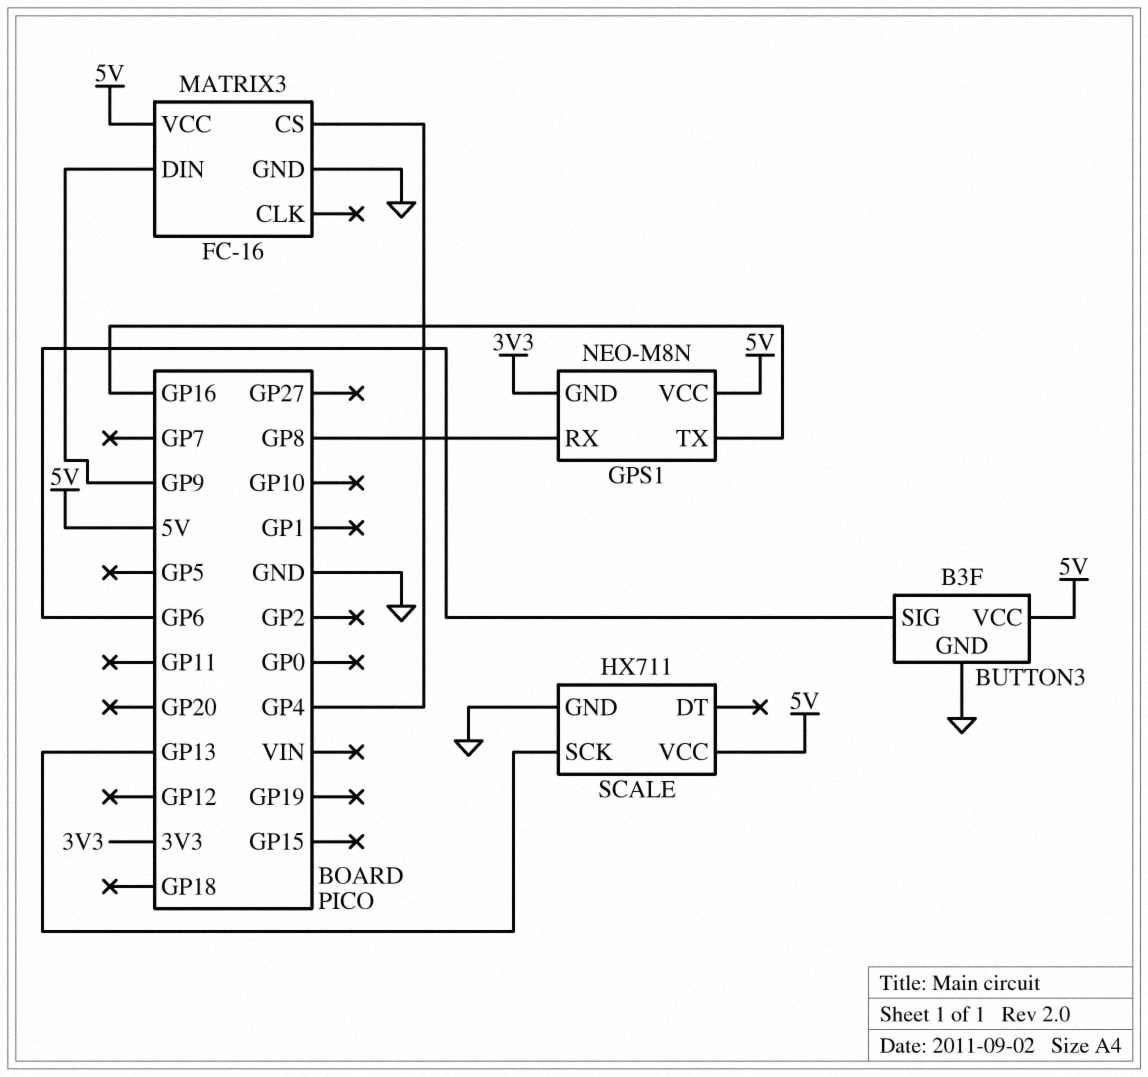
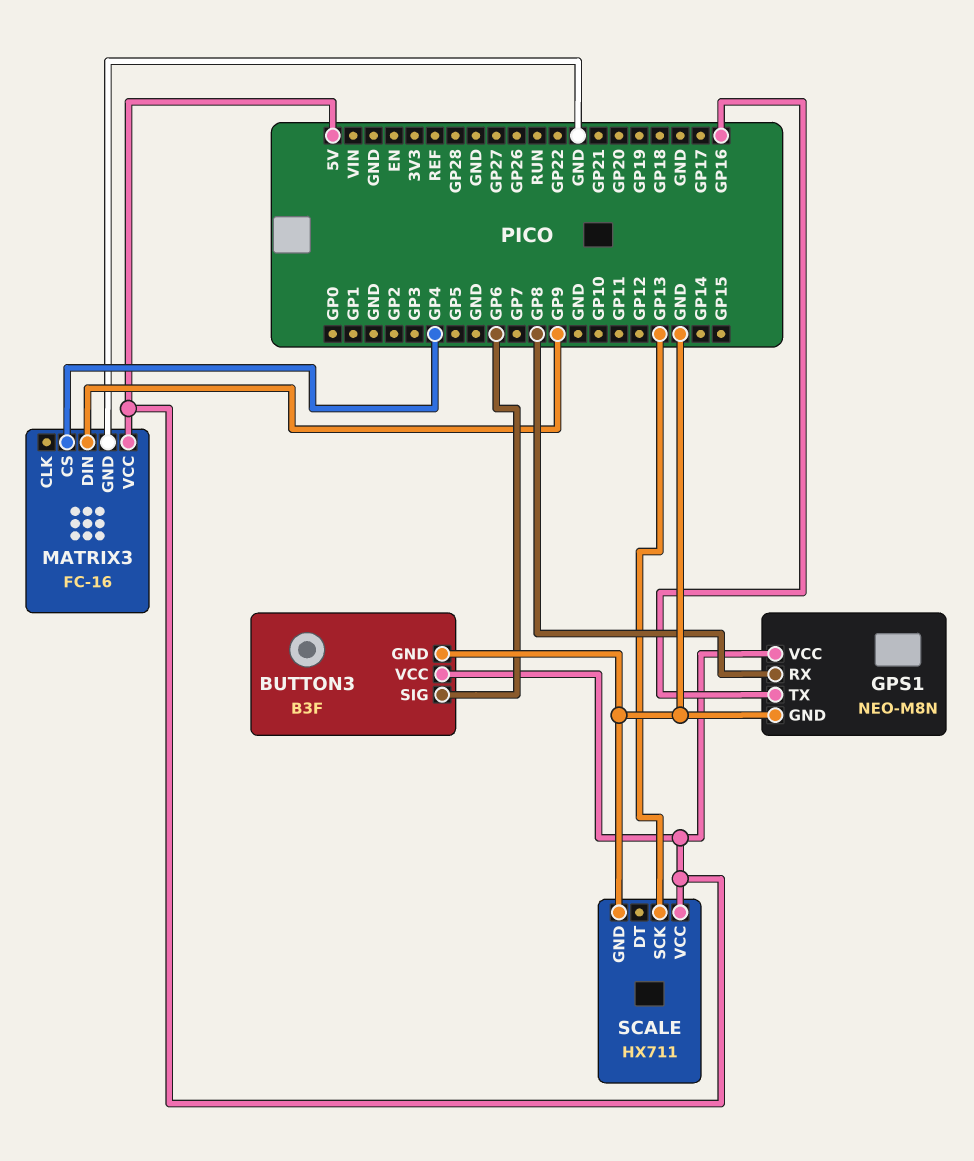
GPS1 pin GND: 3V3 -> GND

